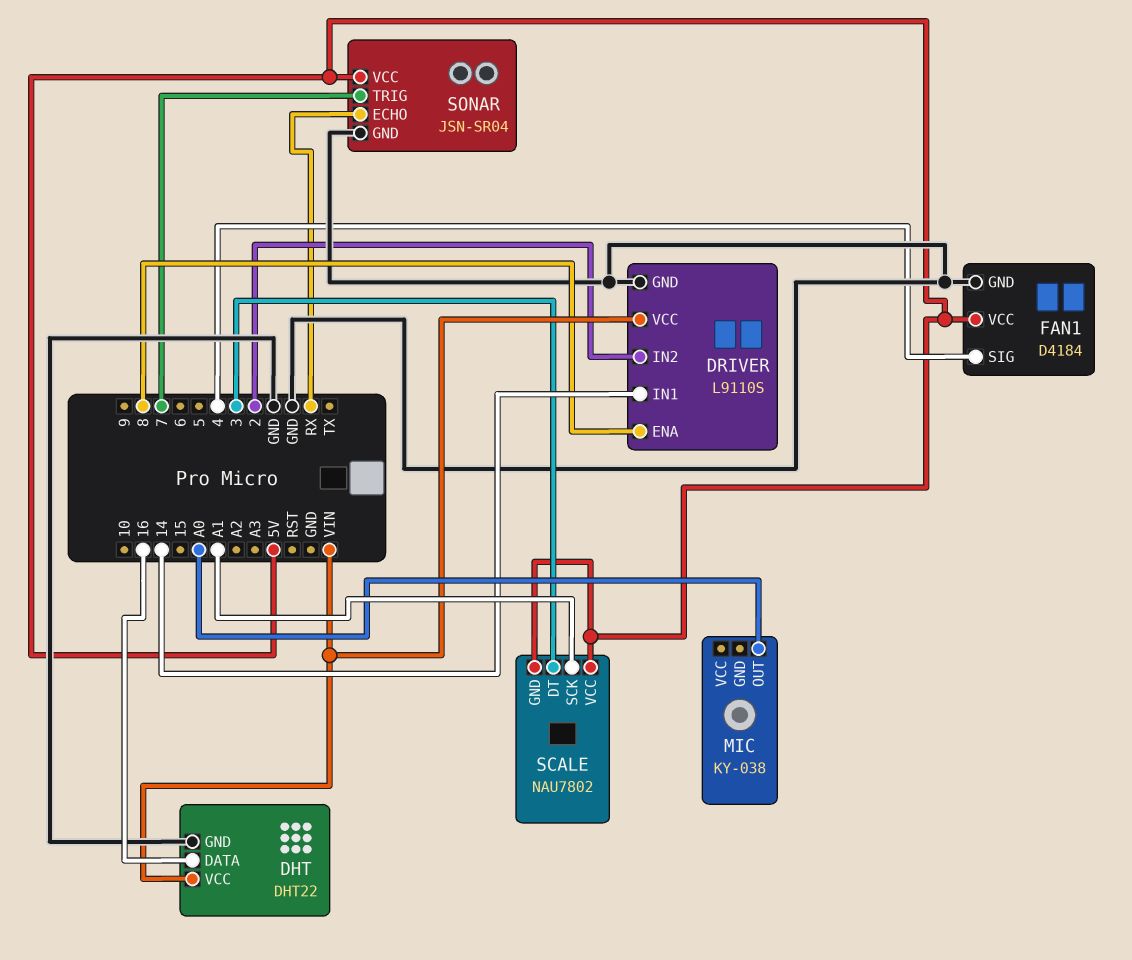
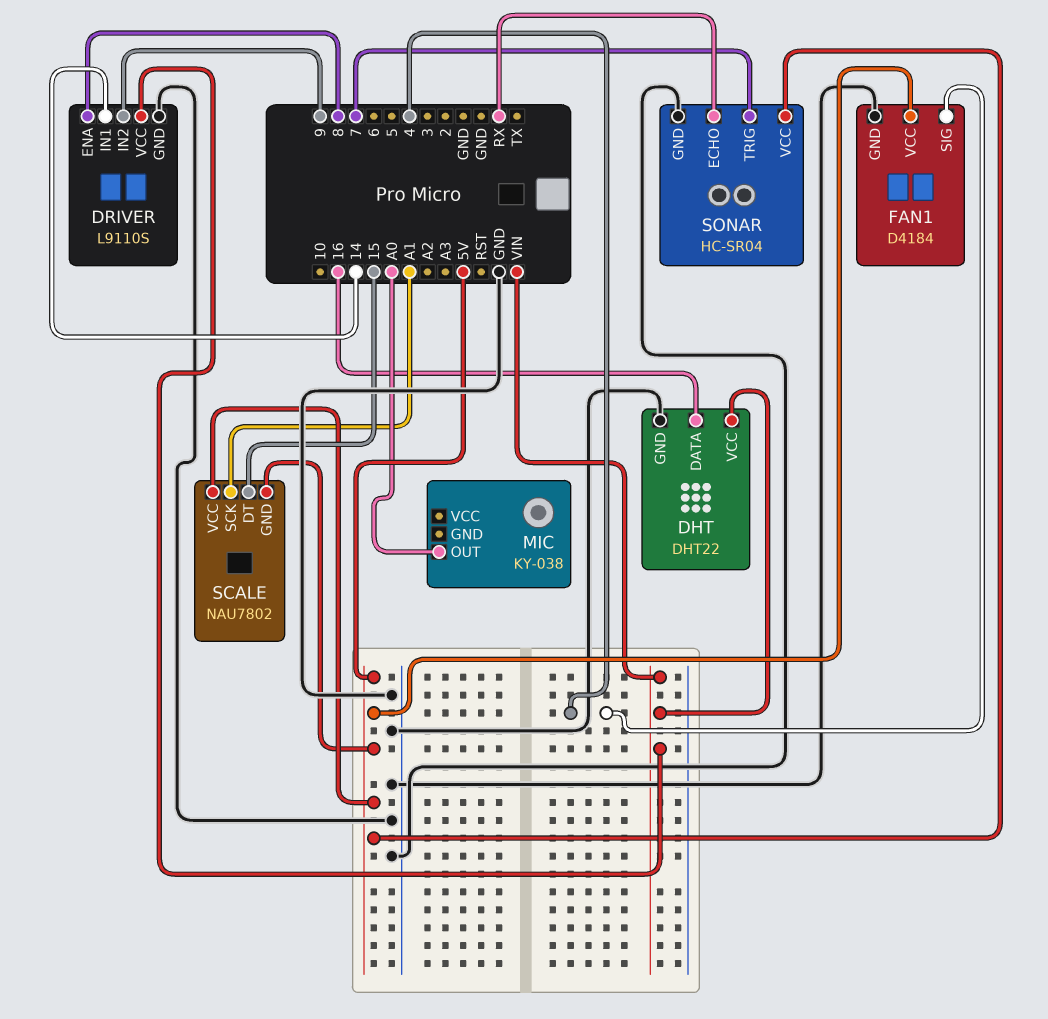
DRIVER pin IN2: 2 -> 9
SCALE pin DT: 3 -> 15
SONAR: JSN-SR04 -> HC-SR04

